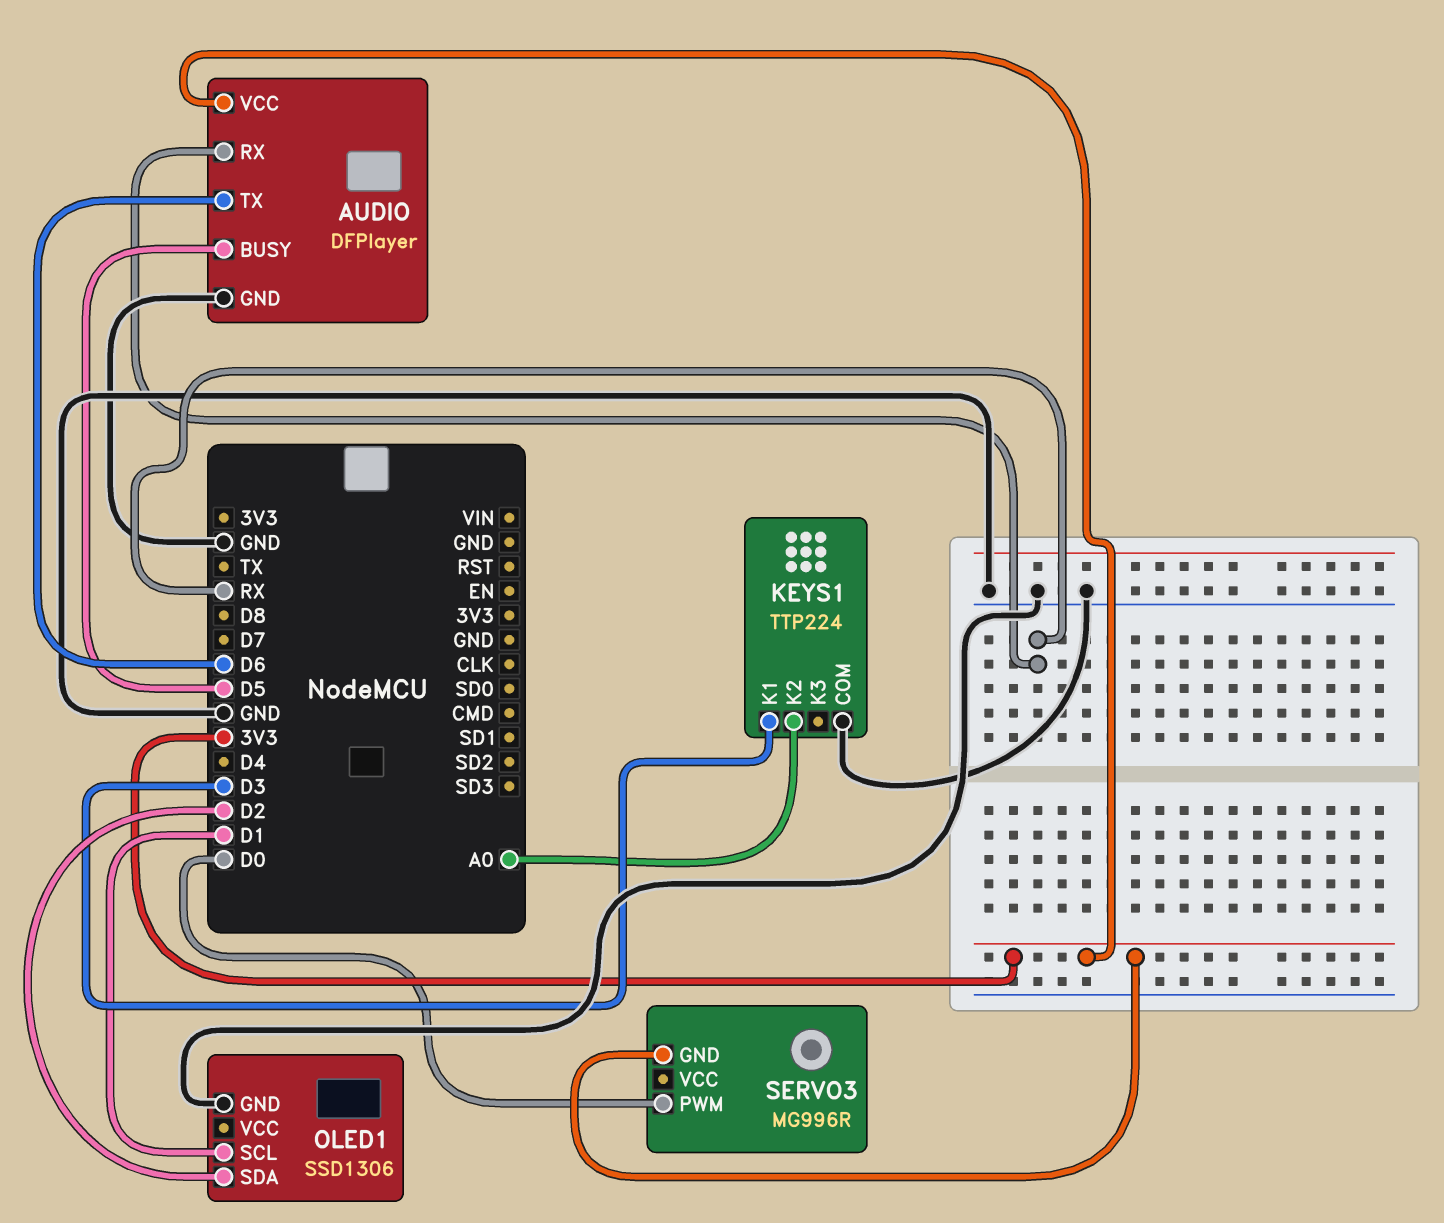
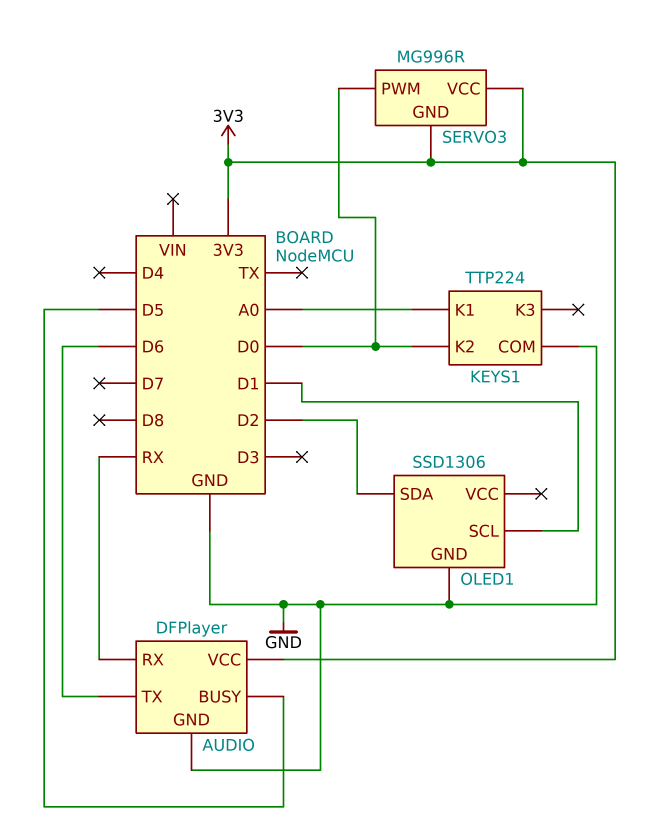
KEYS1 pin K1: D3 -> A0
KEYS1 pin K2: A0 -> D0
SERVO3 pin VCC: none -> 3V3

